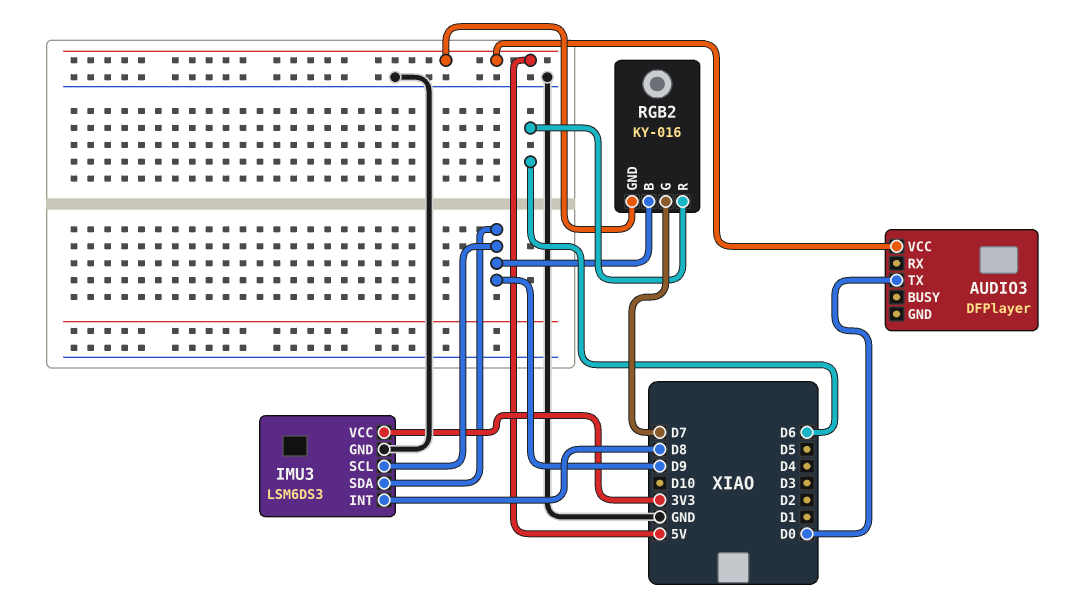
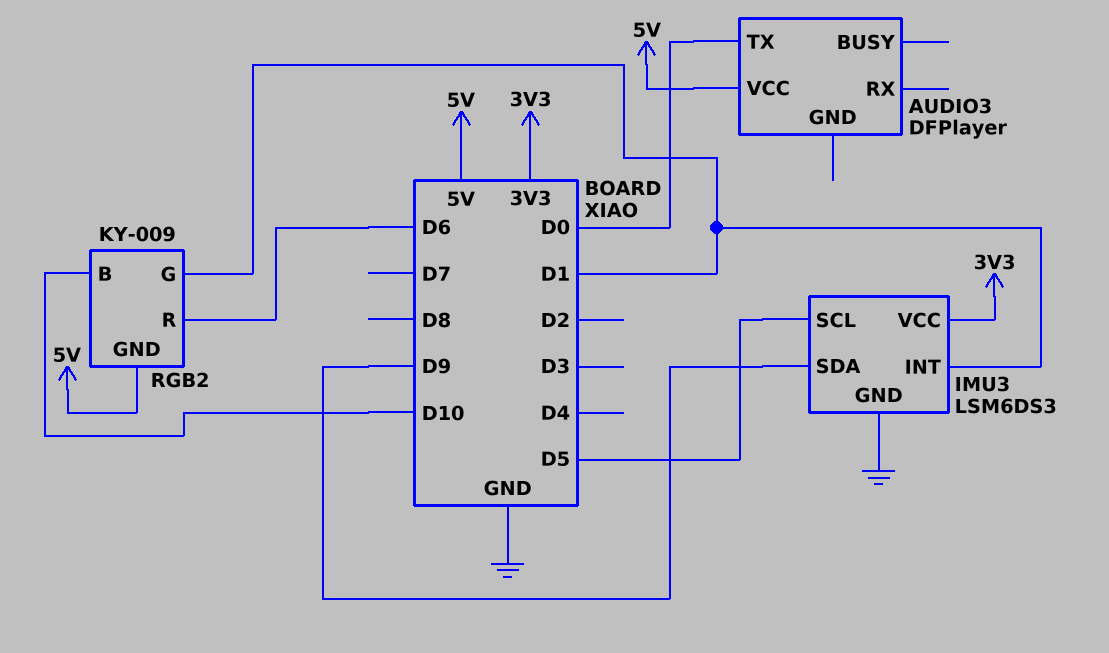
IMU3 pin INT: D8 -> D1
IMU3 pin SCL: D9 -> D5
RGB2: KY-016 -> KY-009
RGB2 pin B: D9 -> D10
RGB2 pin G: D7 -> D1

